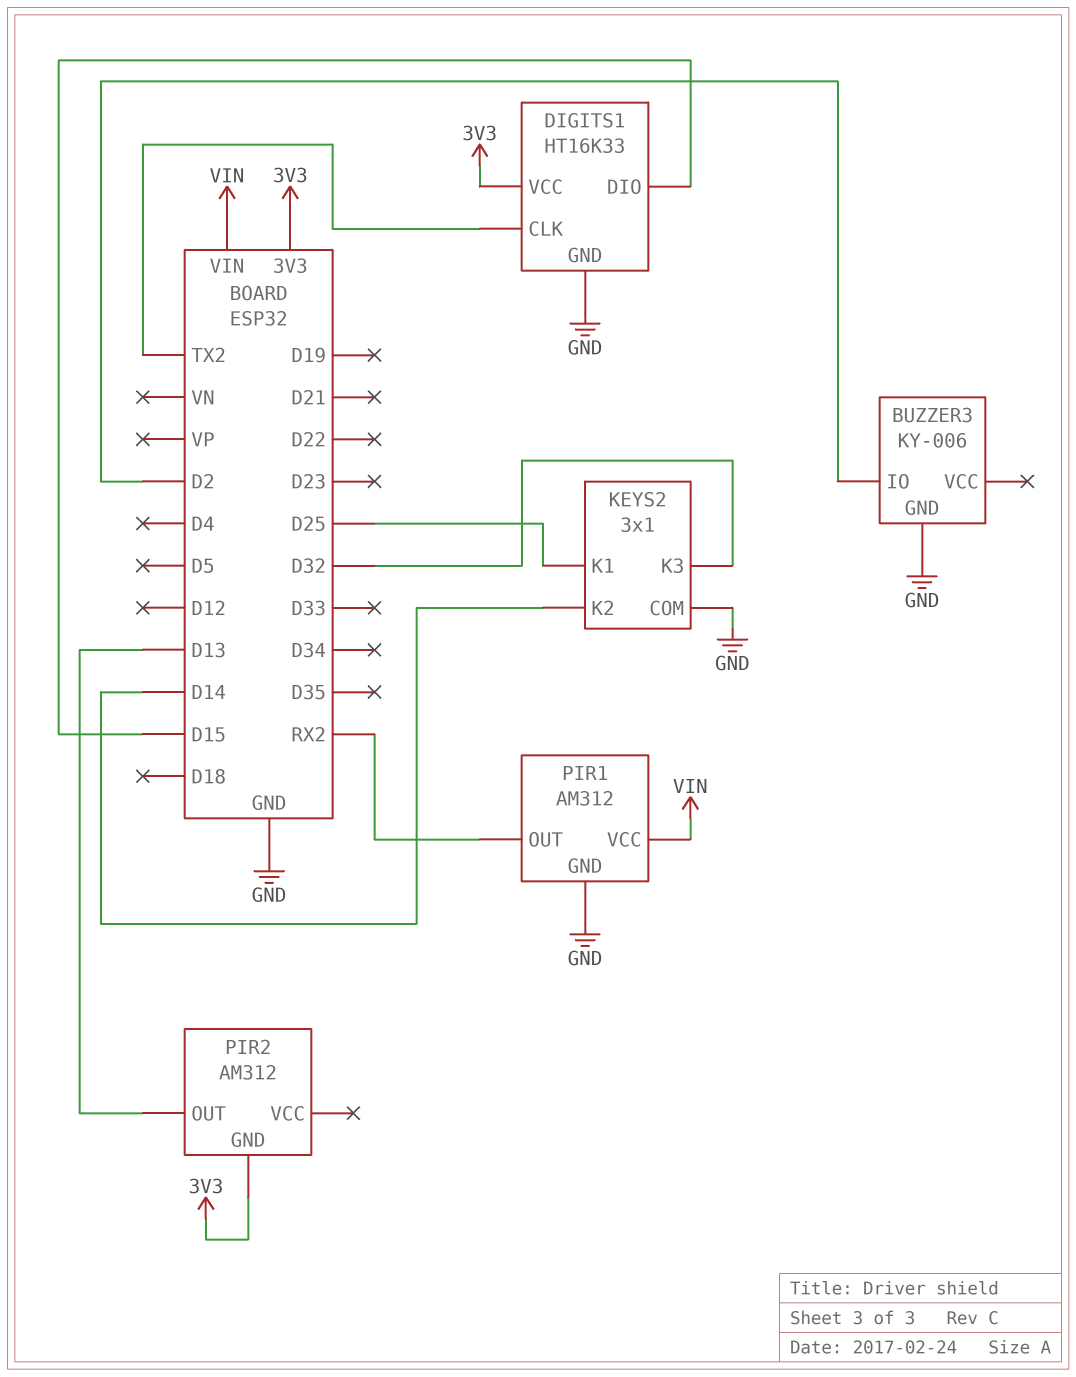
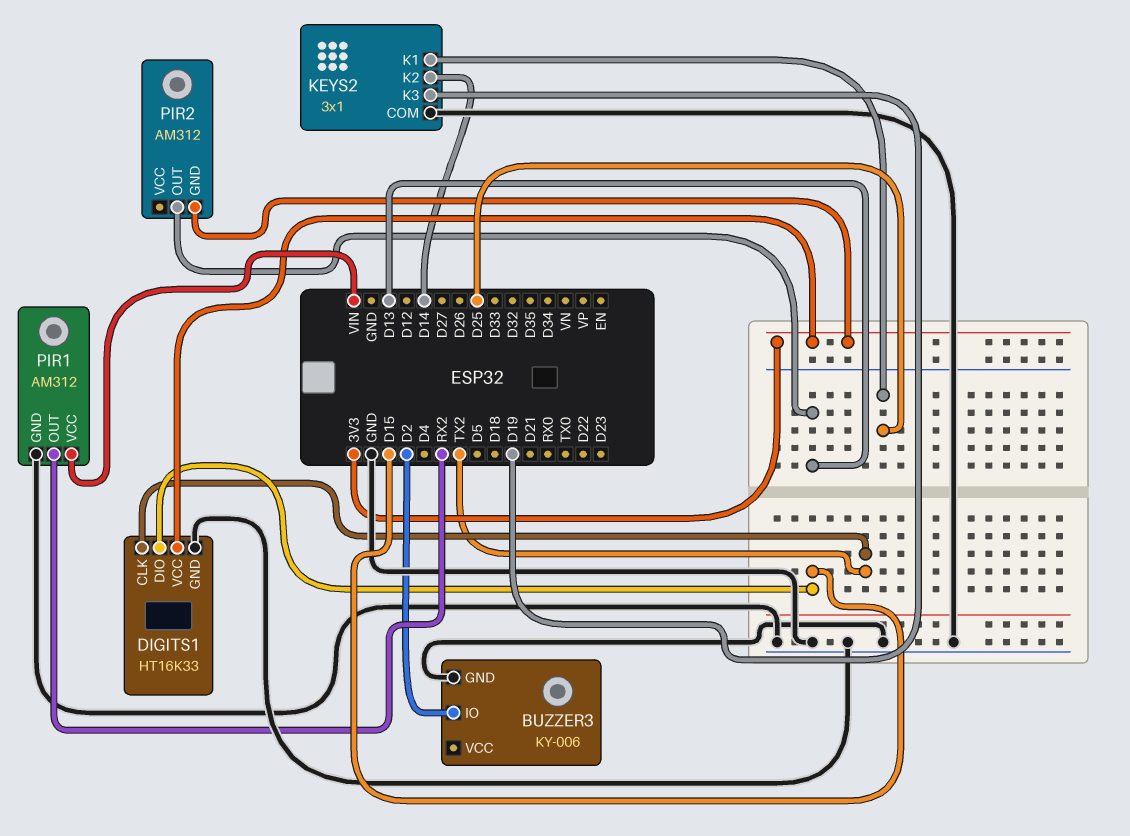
KEYS2 pin K3: D32 -> D19

